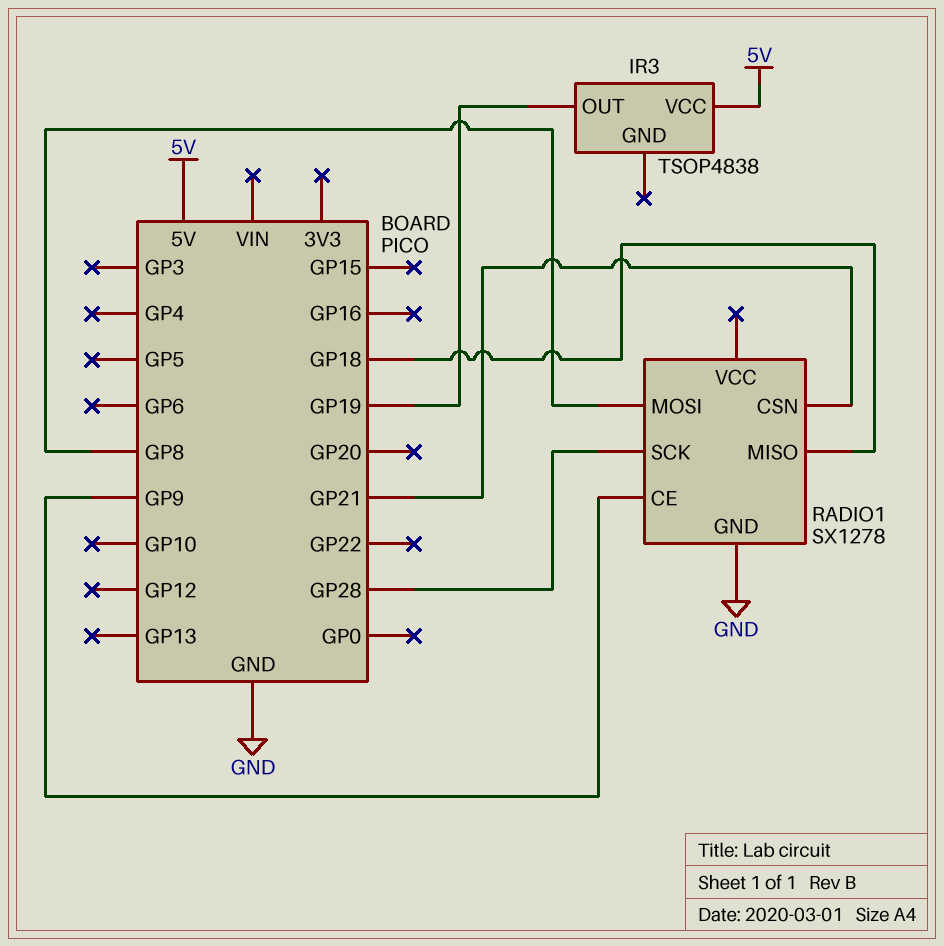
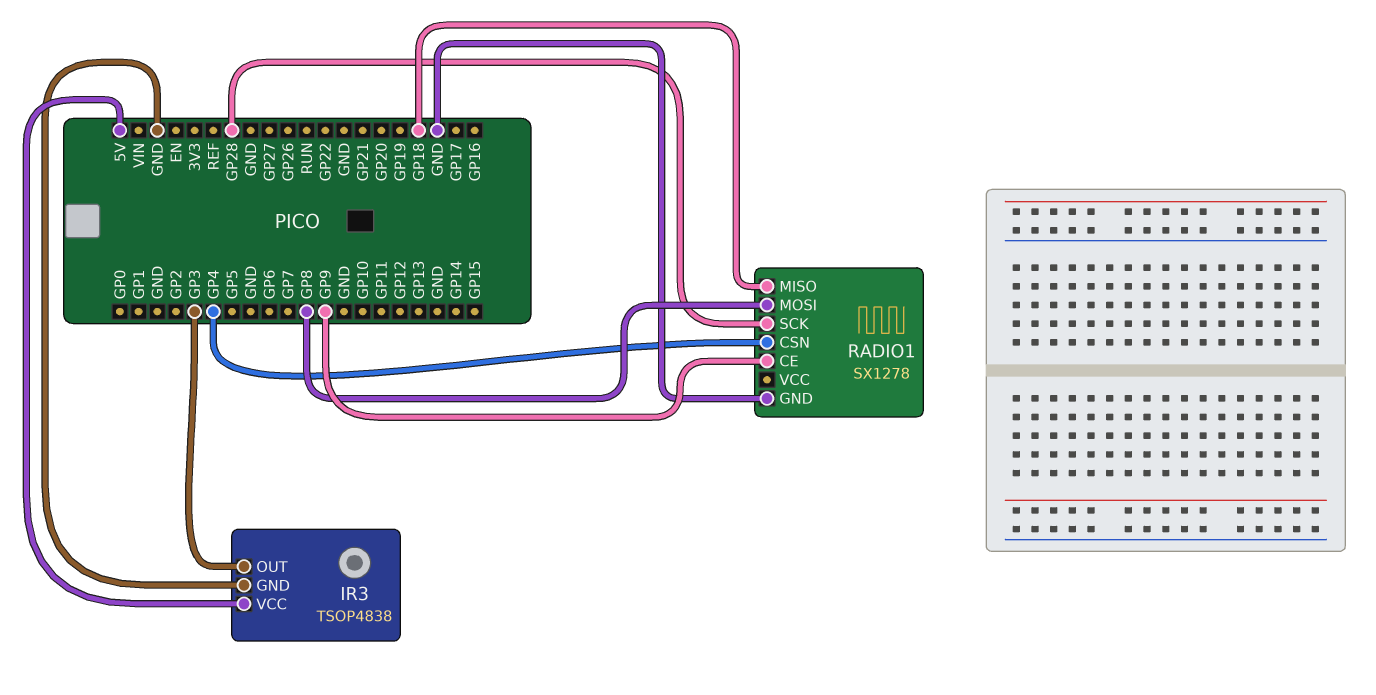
IR3 pin GND: none -> GND
IR3 pin OUT: GP19 -> GP3
RADIO1 pin CSN: GP21 -> GP4

